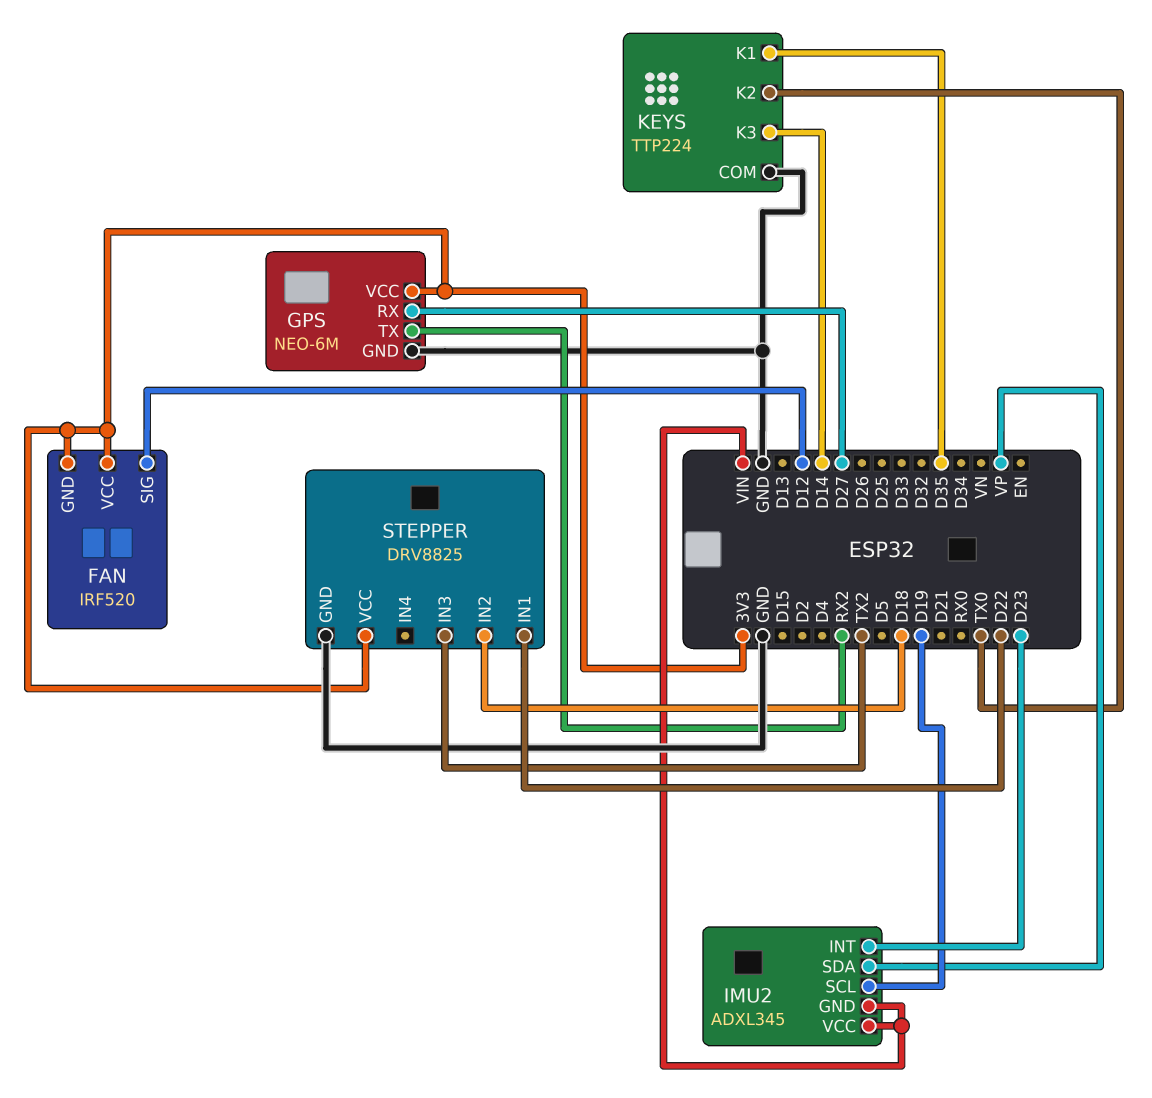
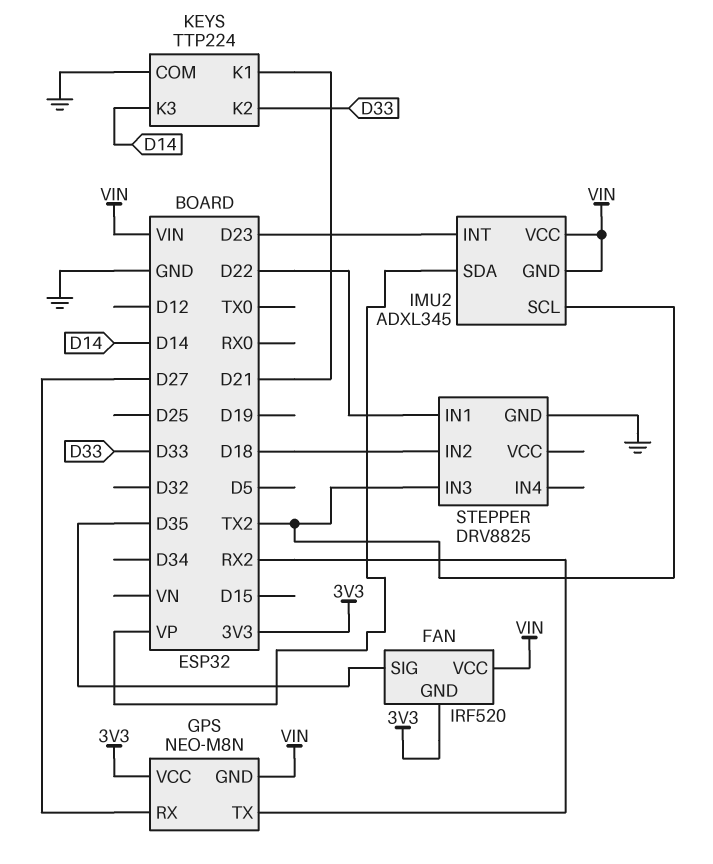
FAN pin SIG: D12 -> D35
FAN pin VCC: 3V3 -> VIN
GPS: NEO-6M -> NEO-M8N
GPS pin GND: GND -> VIN
IMU2 pin SCL: D19 -> TX2
KEYS pin K1: D35 -> D21
KEYS pin K2: TX0 -> D33
STEPPER pin VCC: 3V3 -> none

